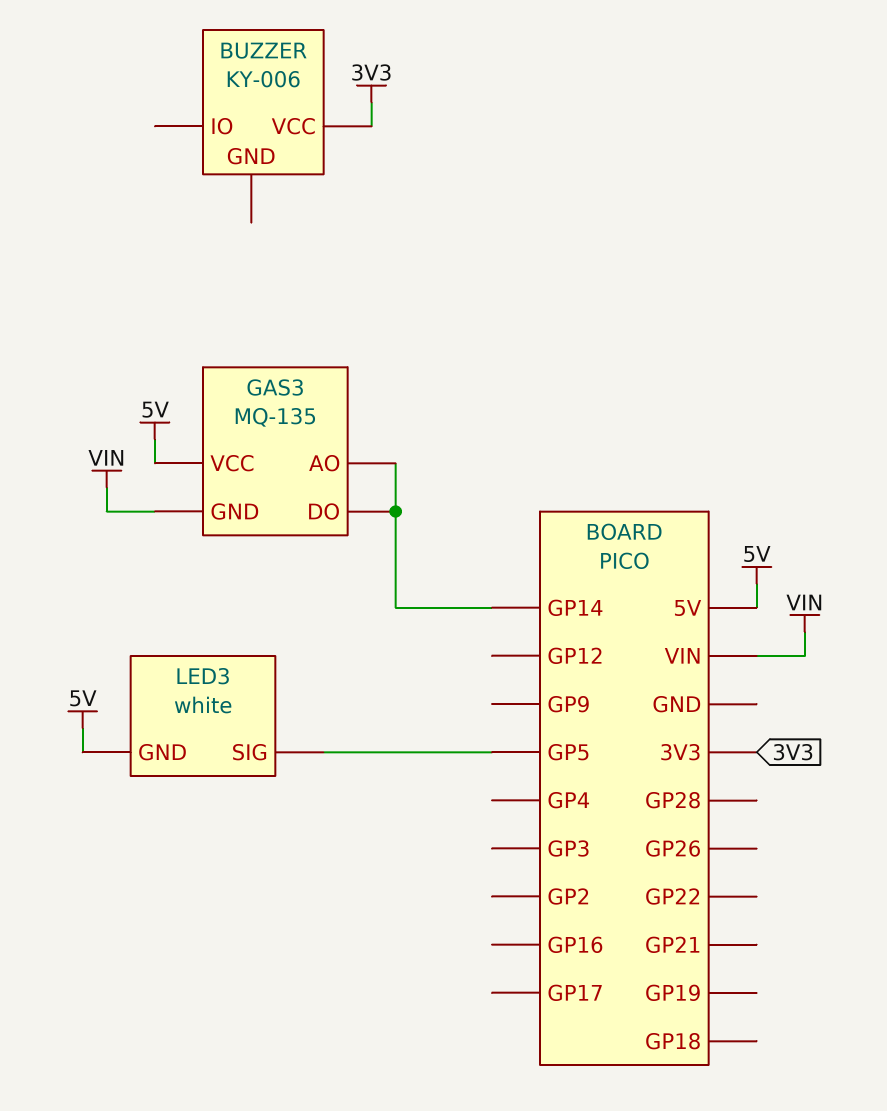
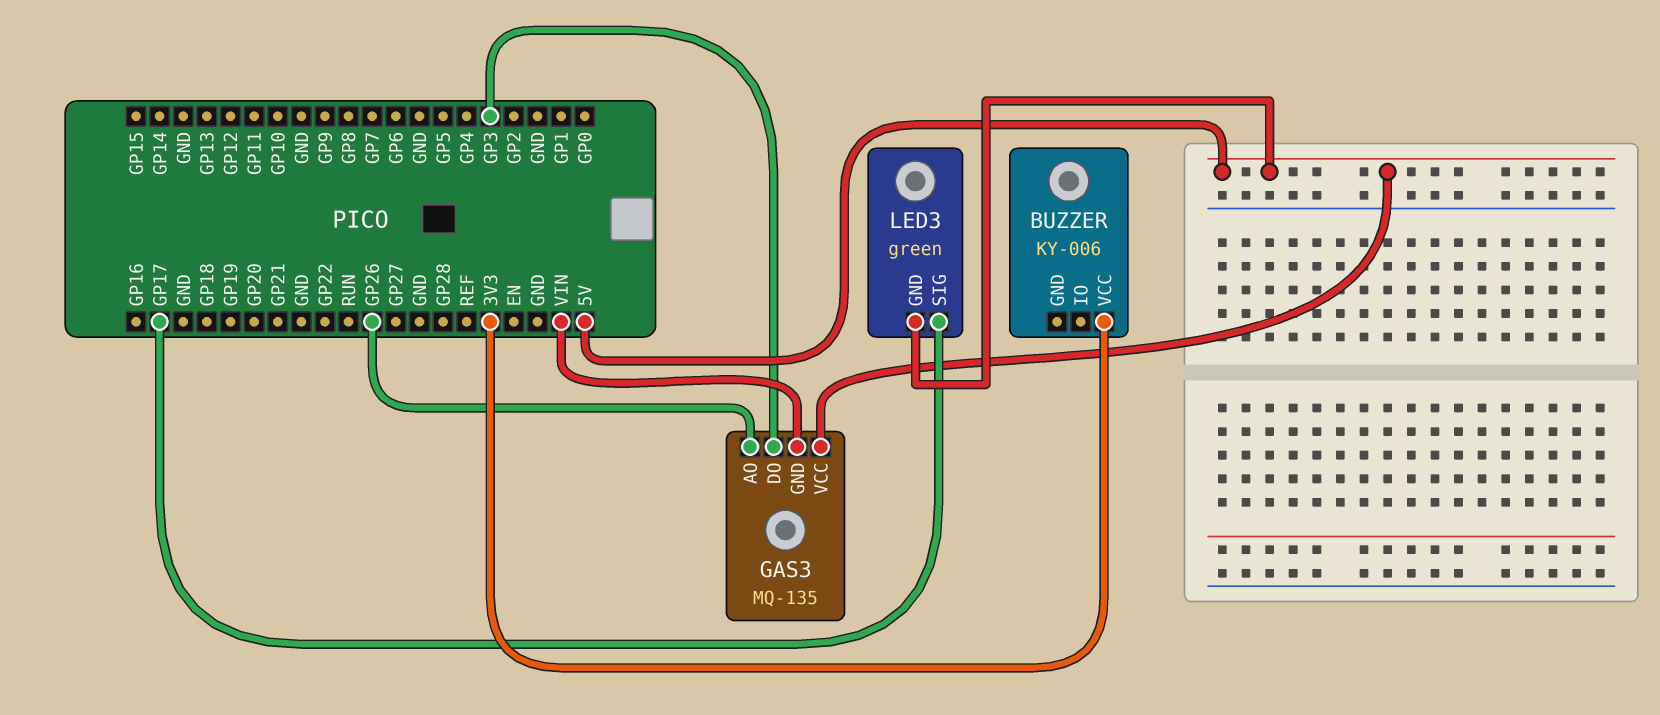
GAS3 pin AO: GP14 -> GP26
GAS3 pin DO: GP14 -> GP3
LED3: white -> green
LED3 pin SIG: GP5 -> GP17

